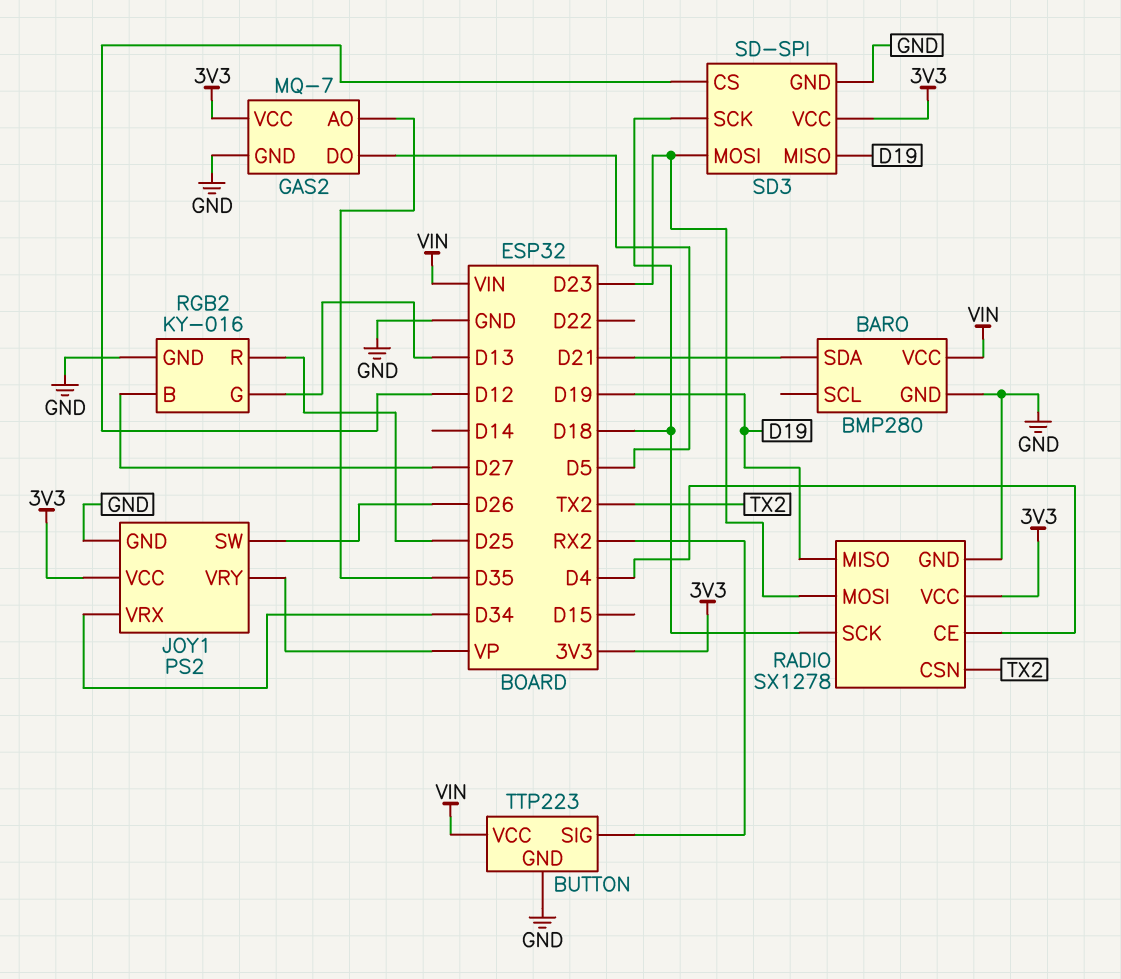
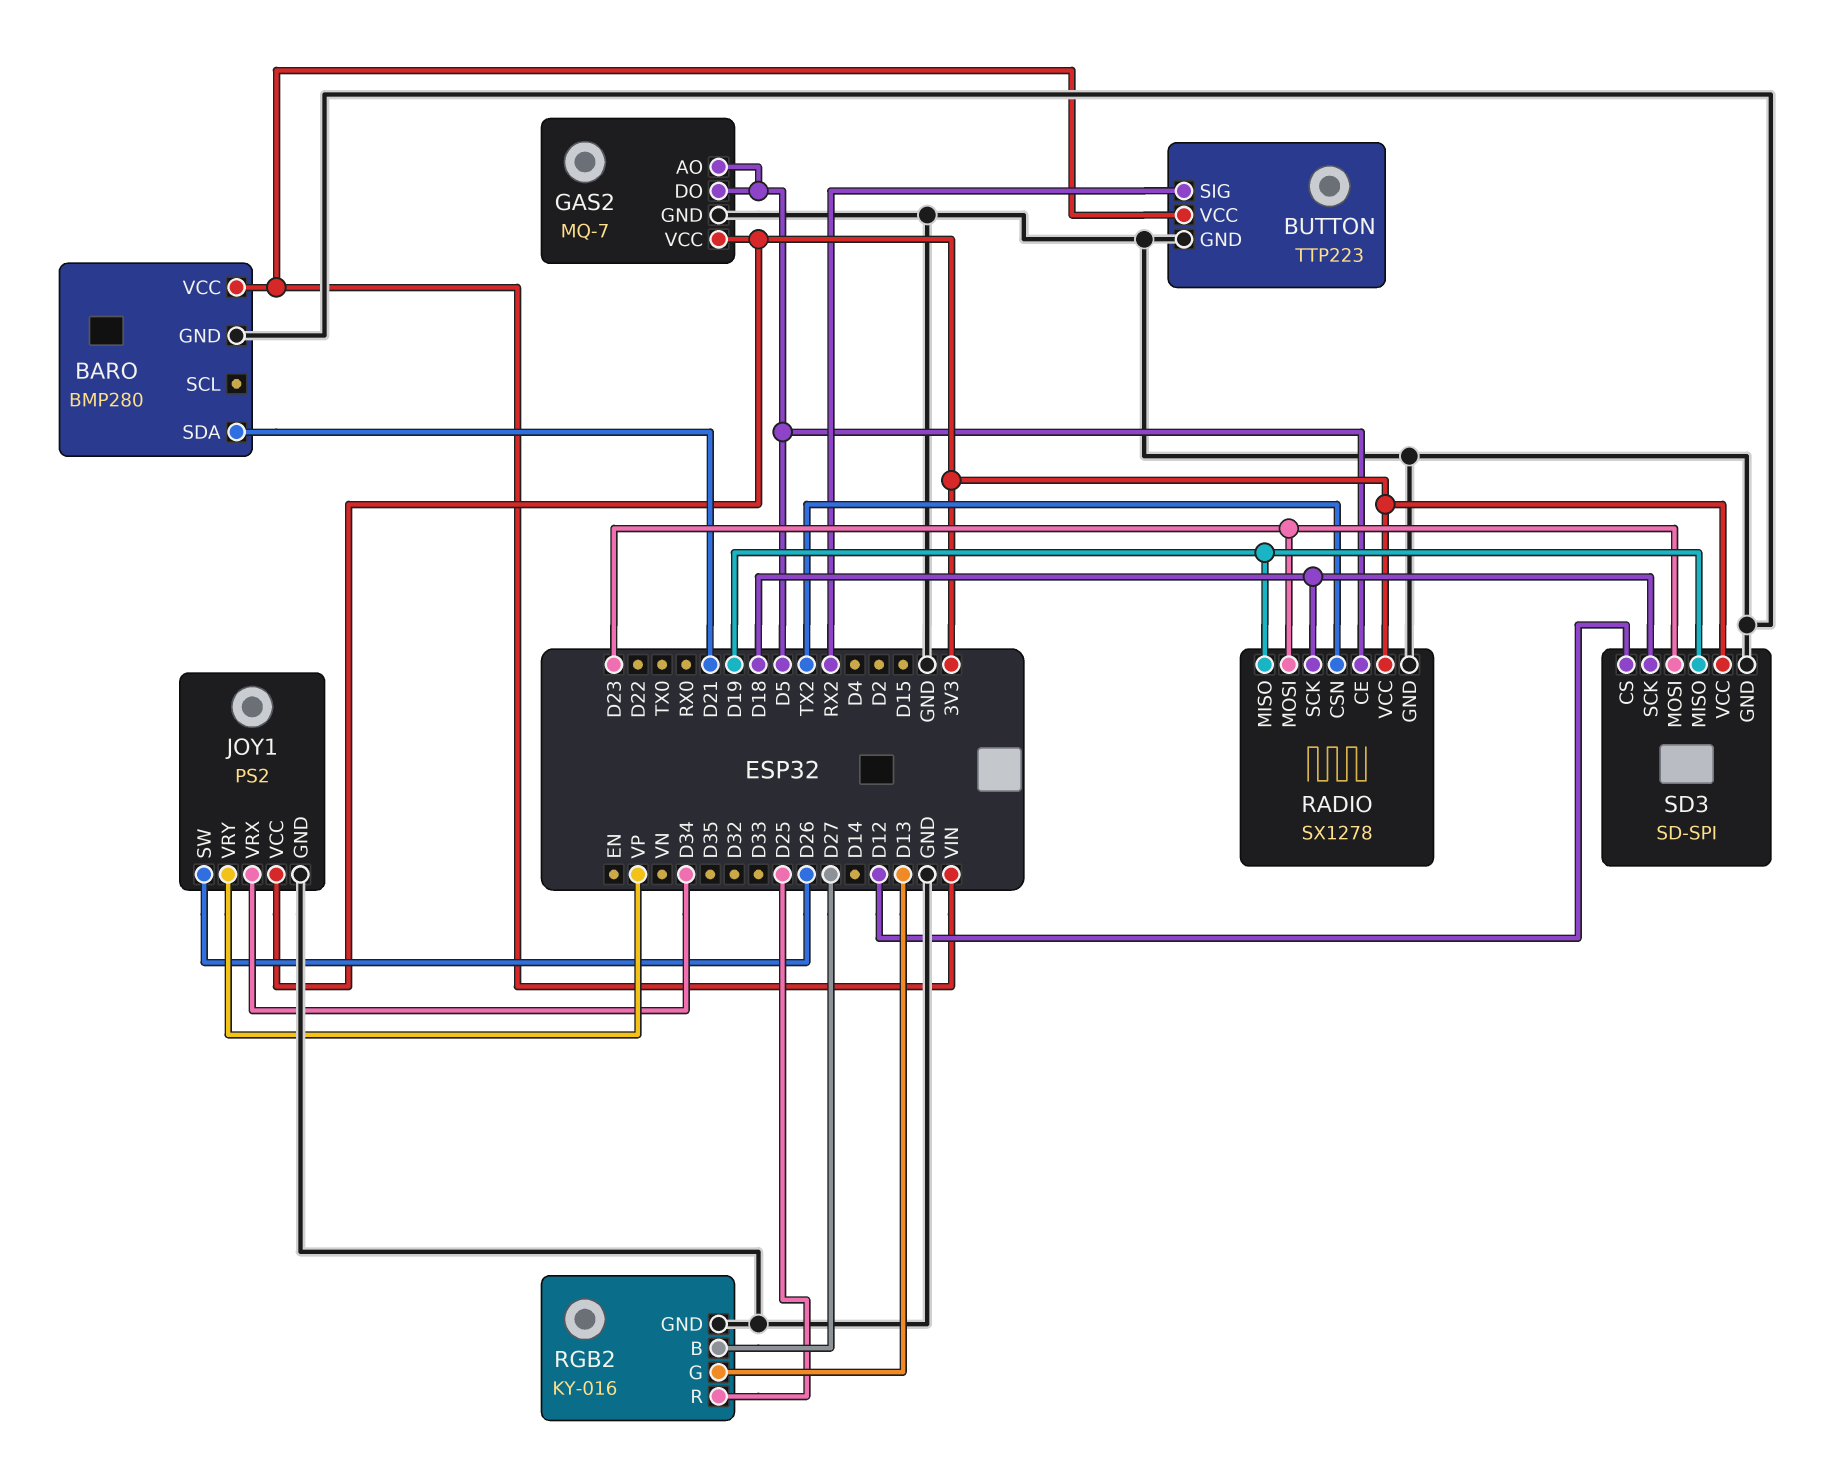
GAS2 pin AO: D35 -> D5
RADIO pin CE: D4 -> D5

